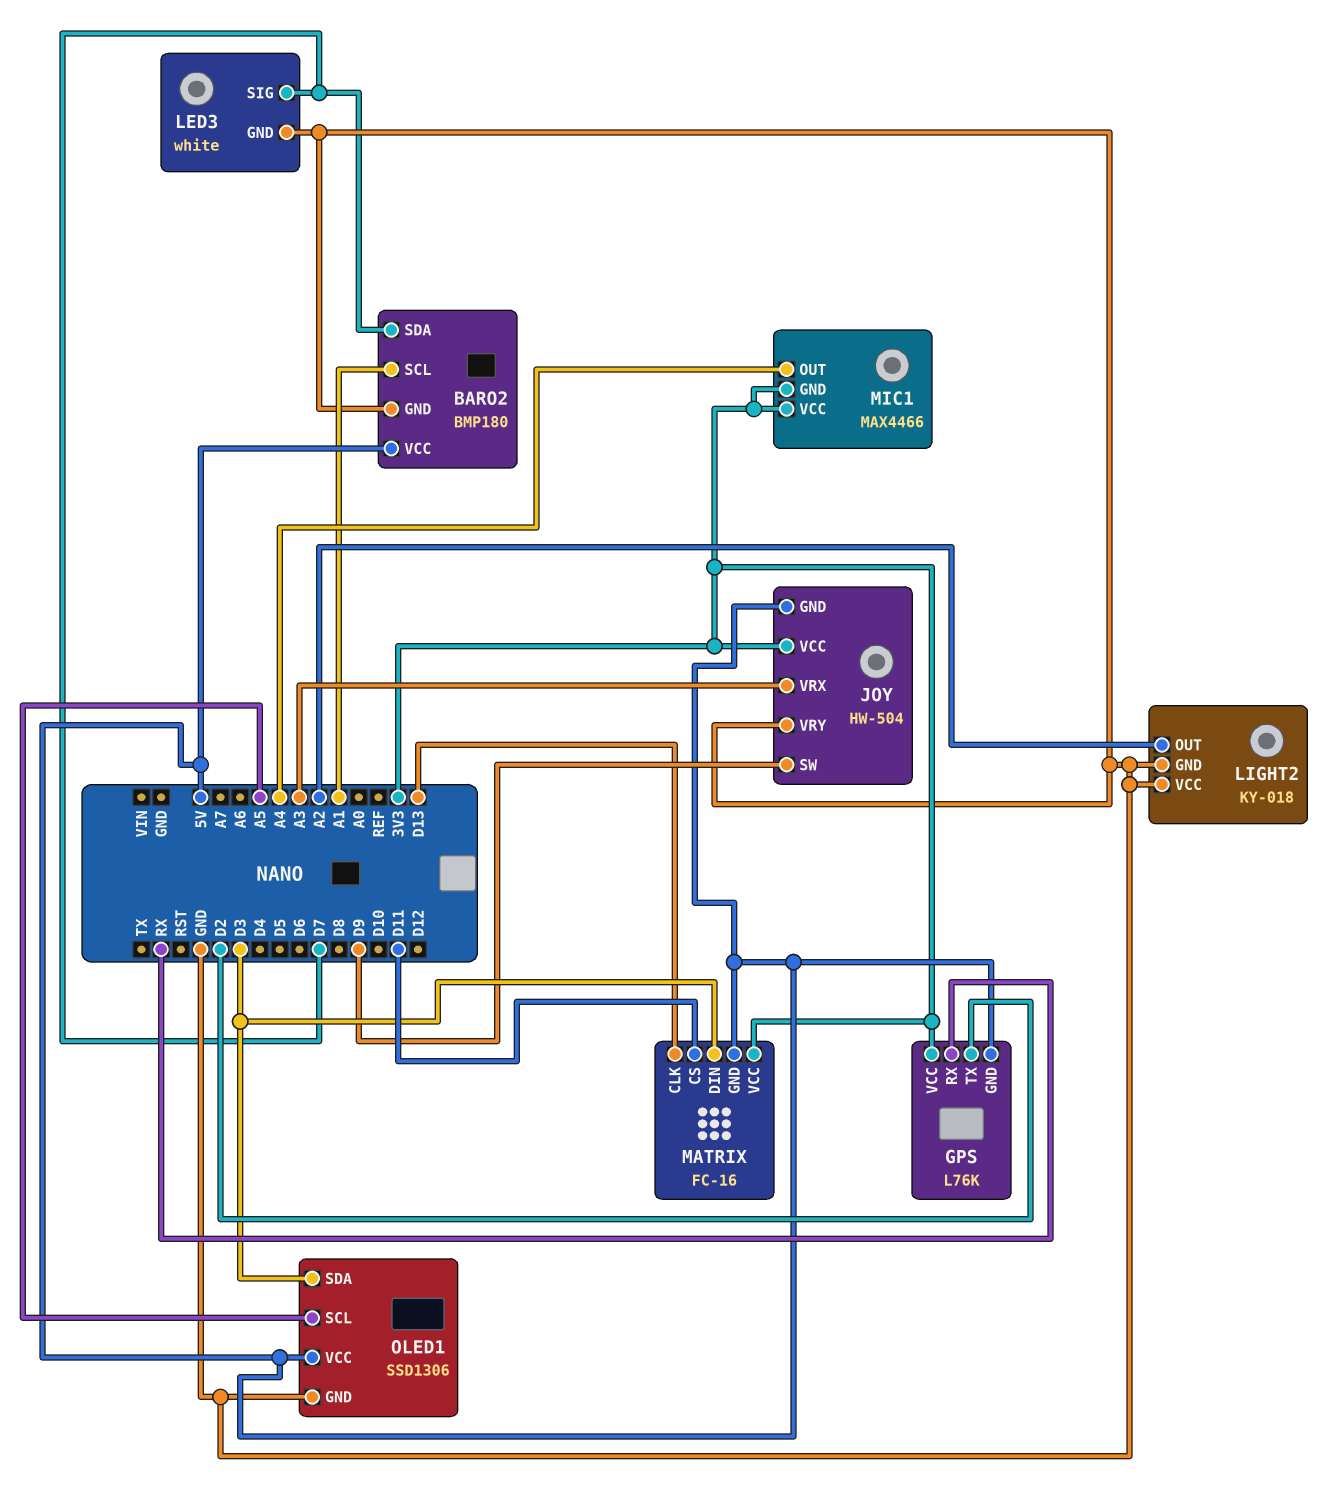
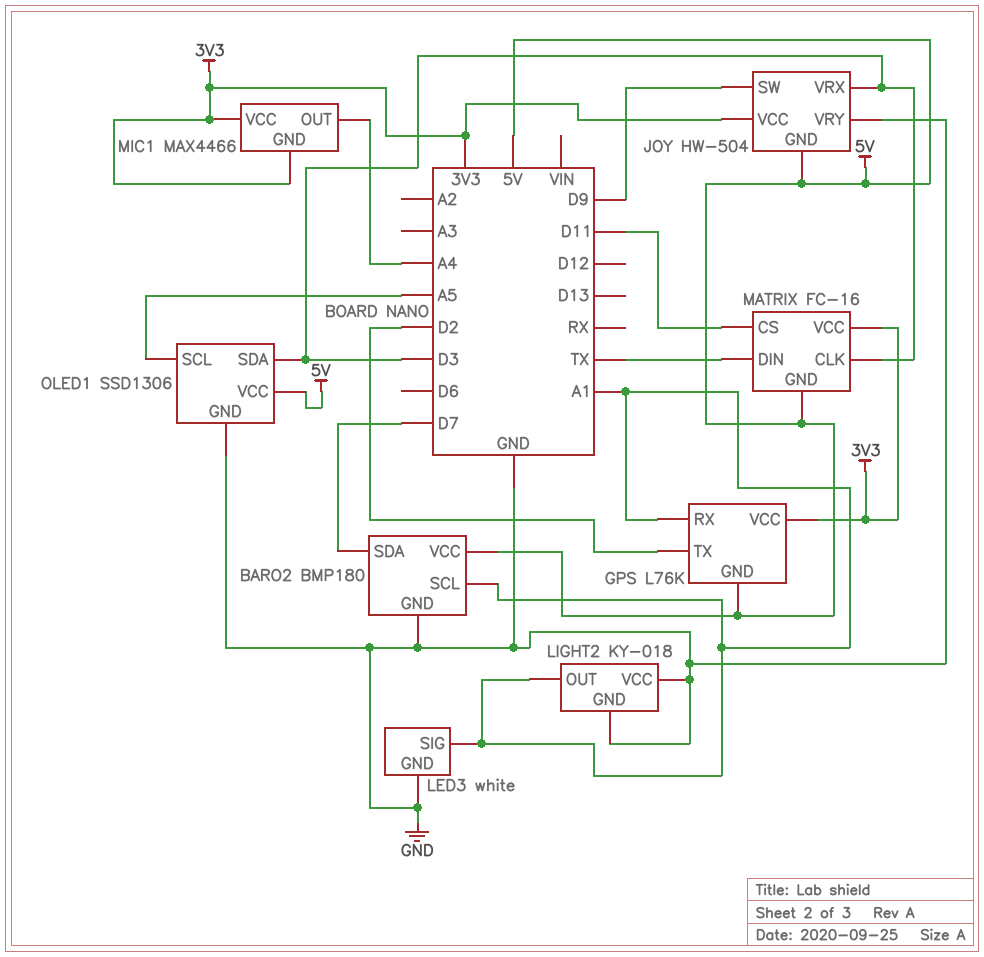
GPS pin RX: RX -> A1
JOY pin VRX: A3 -> D3
LED3 pin SIG: D7 -> A1
LIGHT2 pin OUT: A2 -> A1
MATRIX pin CLK: D13 -> D3
MATRIX pin DIN: D3 -> TX

